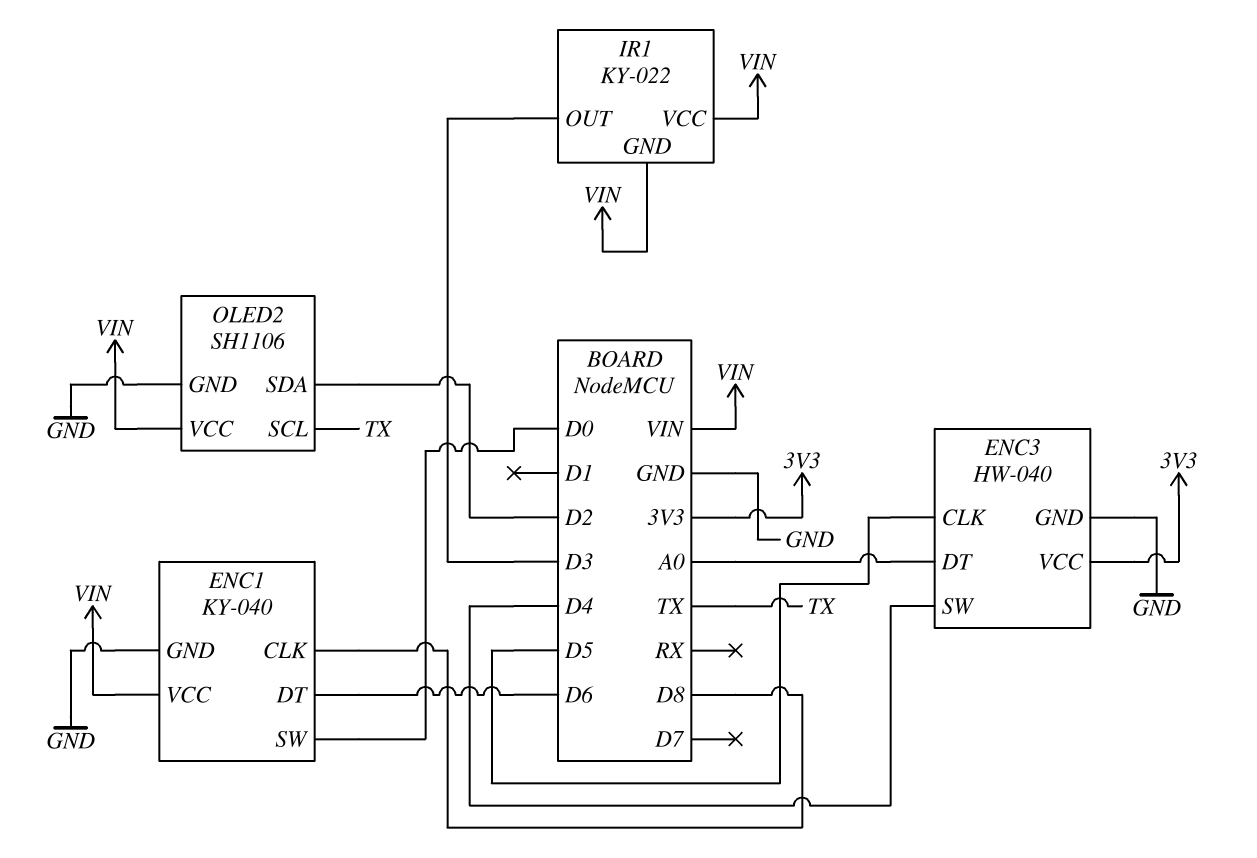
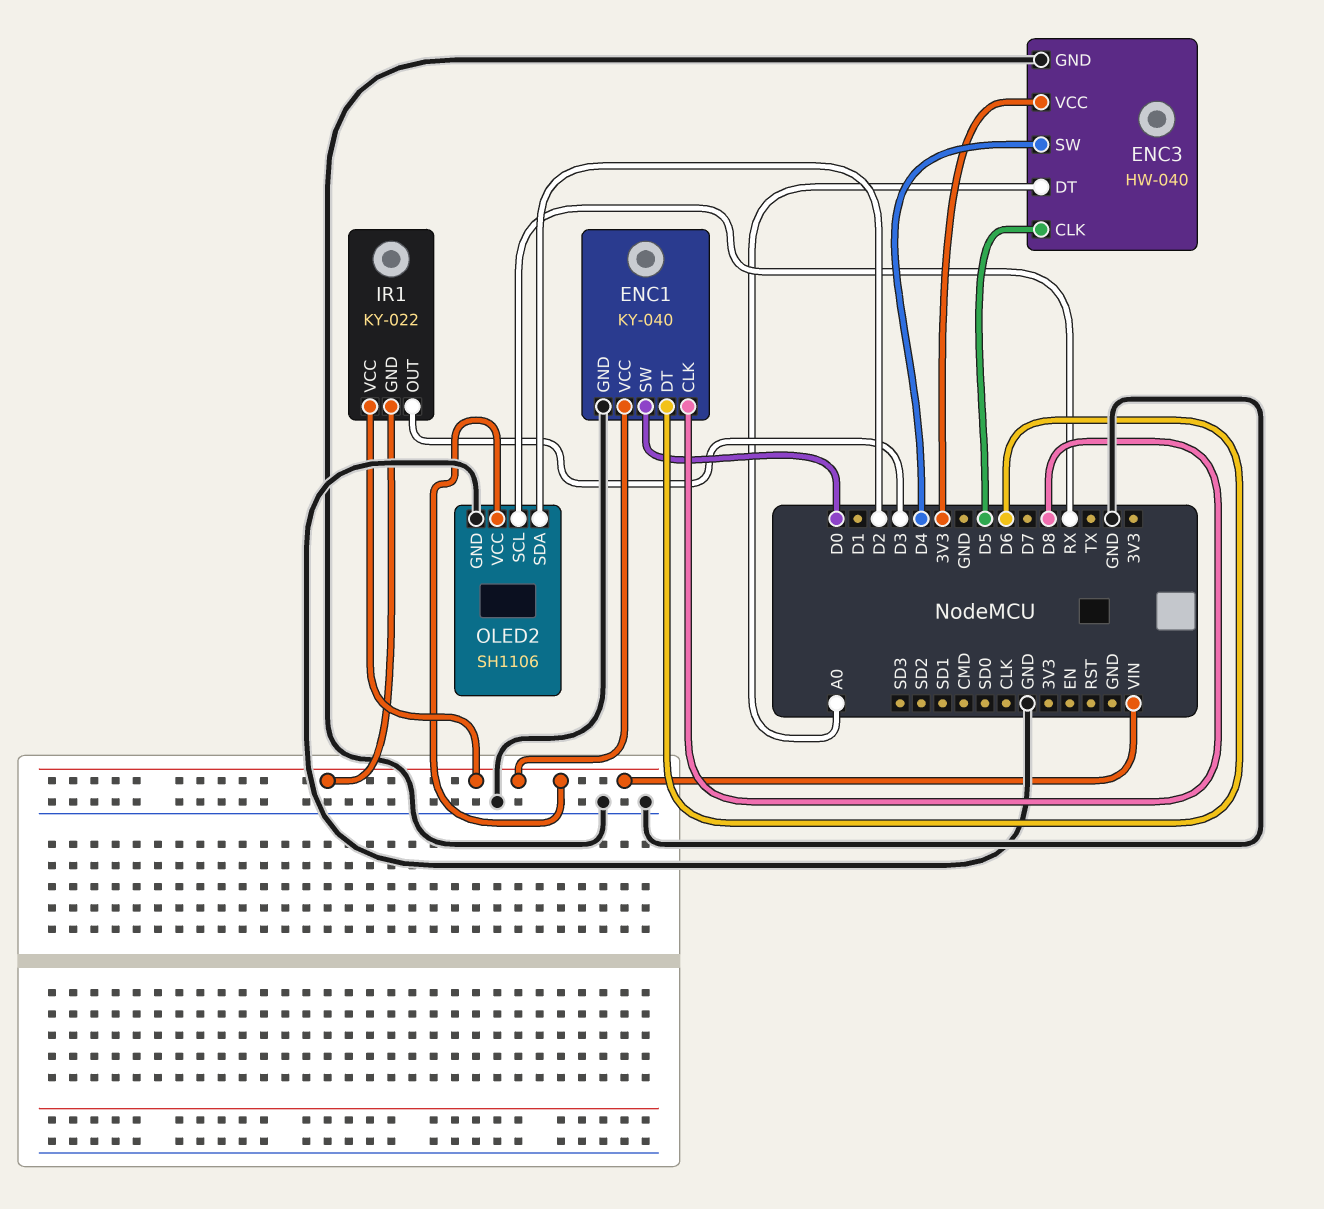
OLED2 pin SCL: TX -> RX

